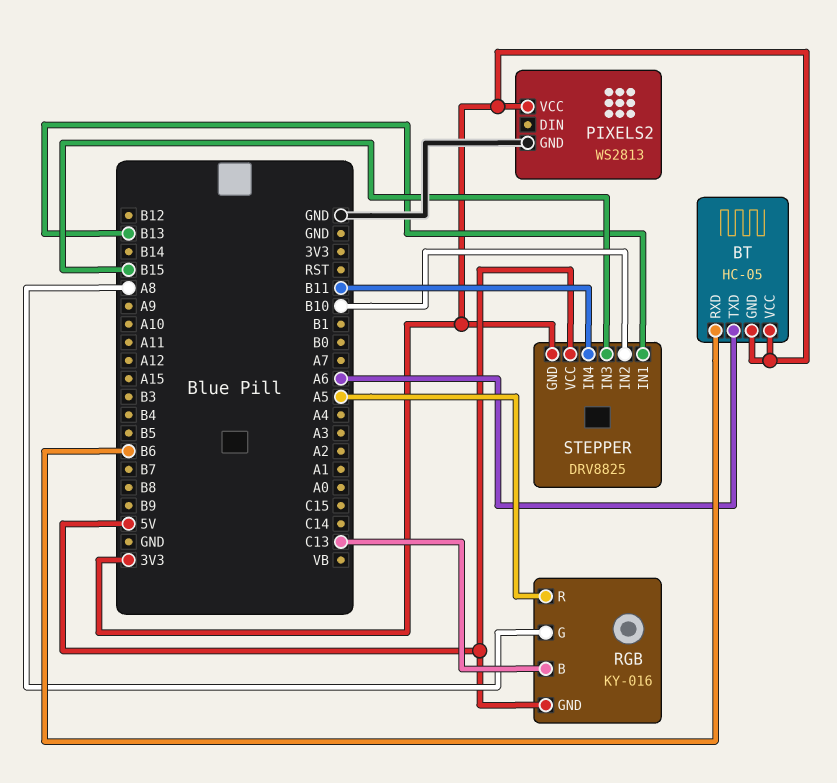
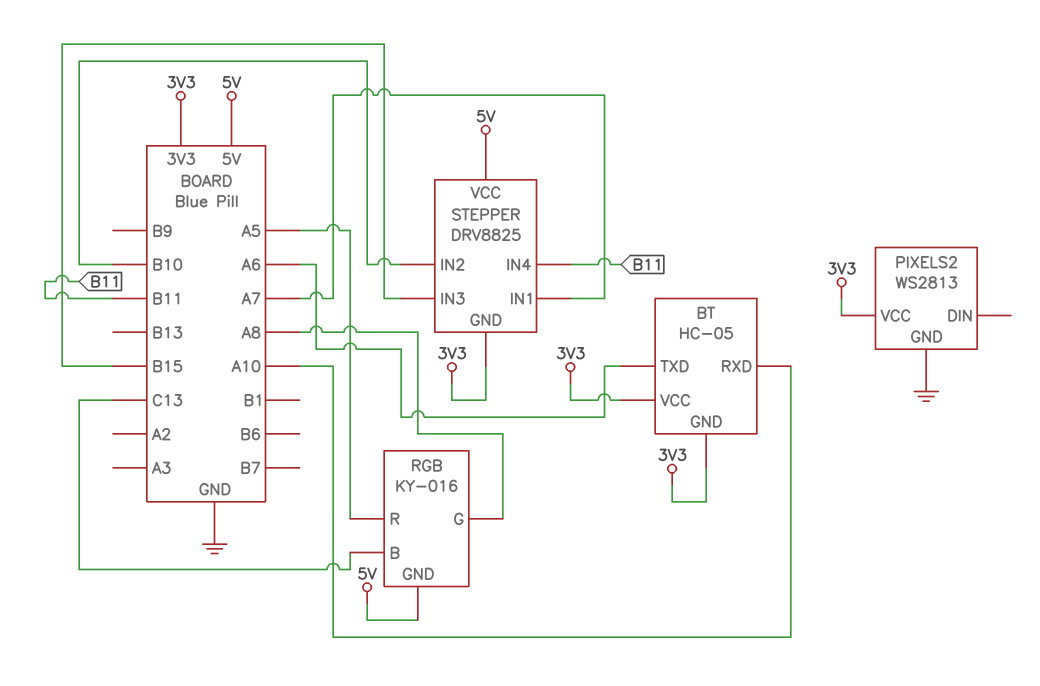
BT pin RXD: B6 -> A10
STEPPER pin IN1: B13 -> A7

